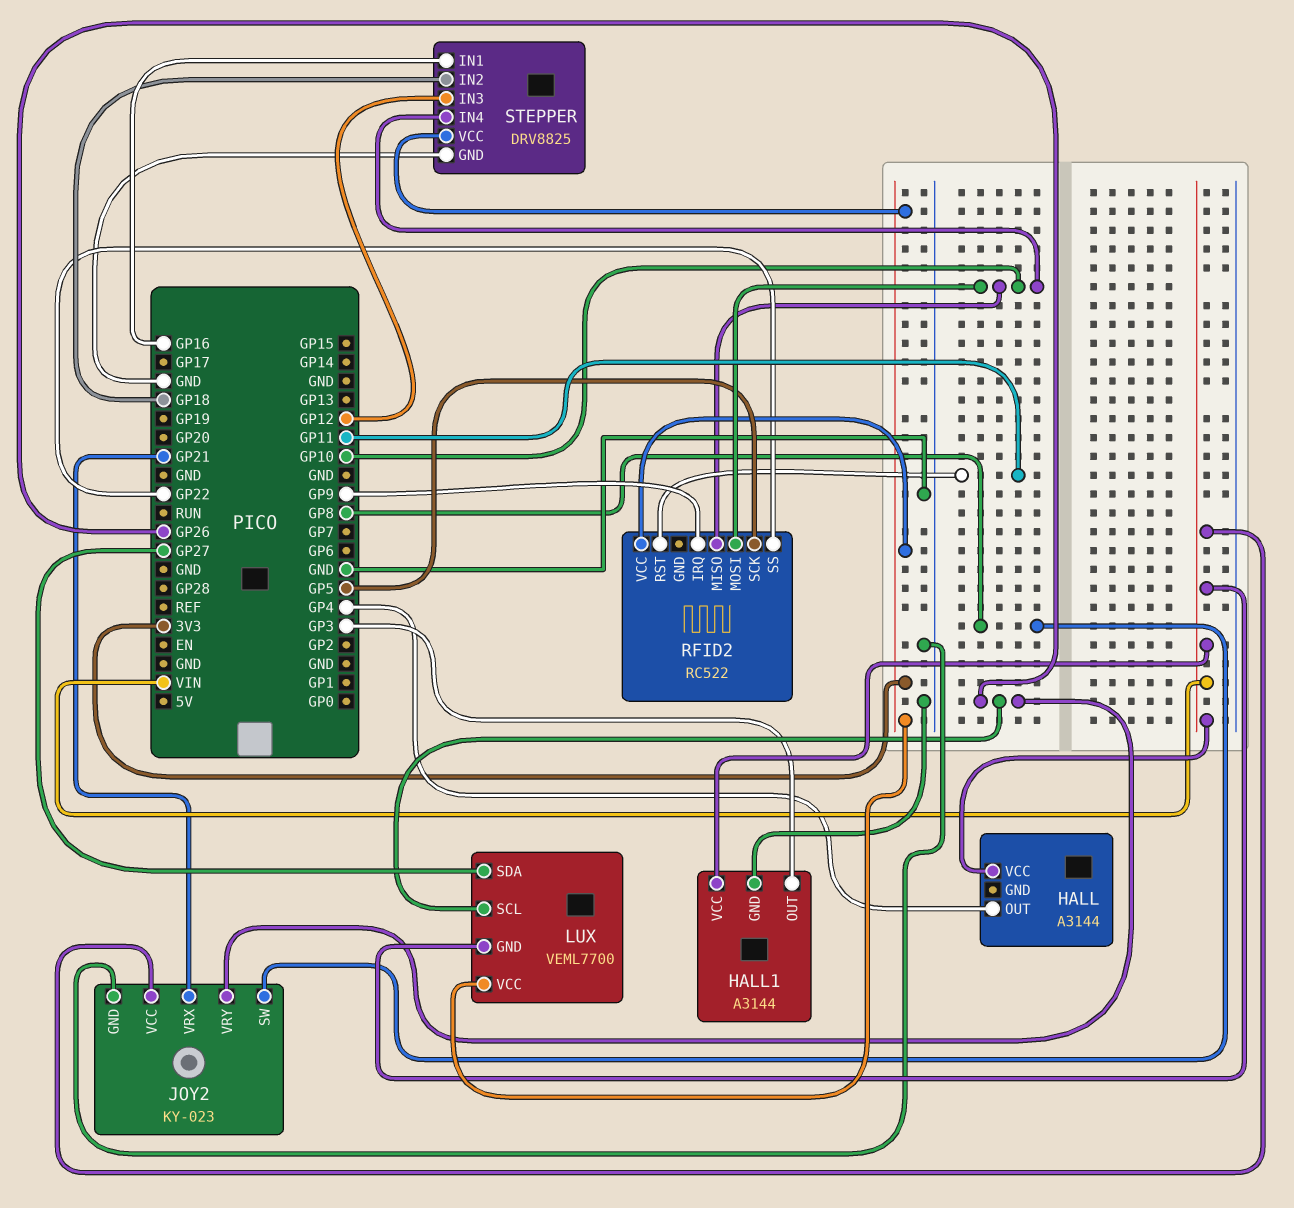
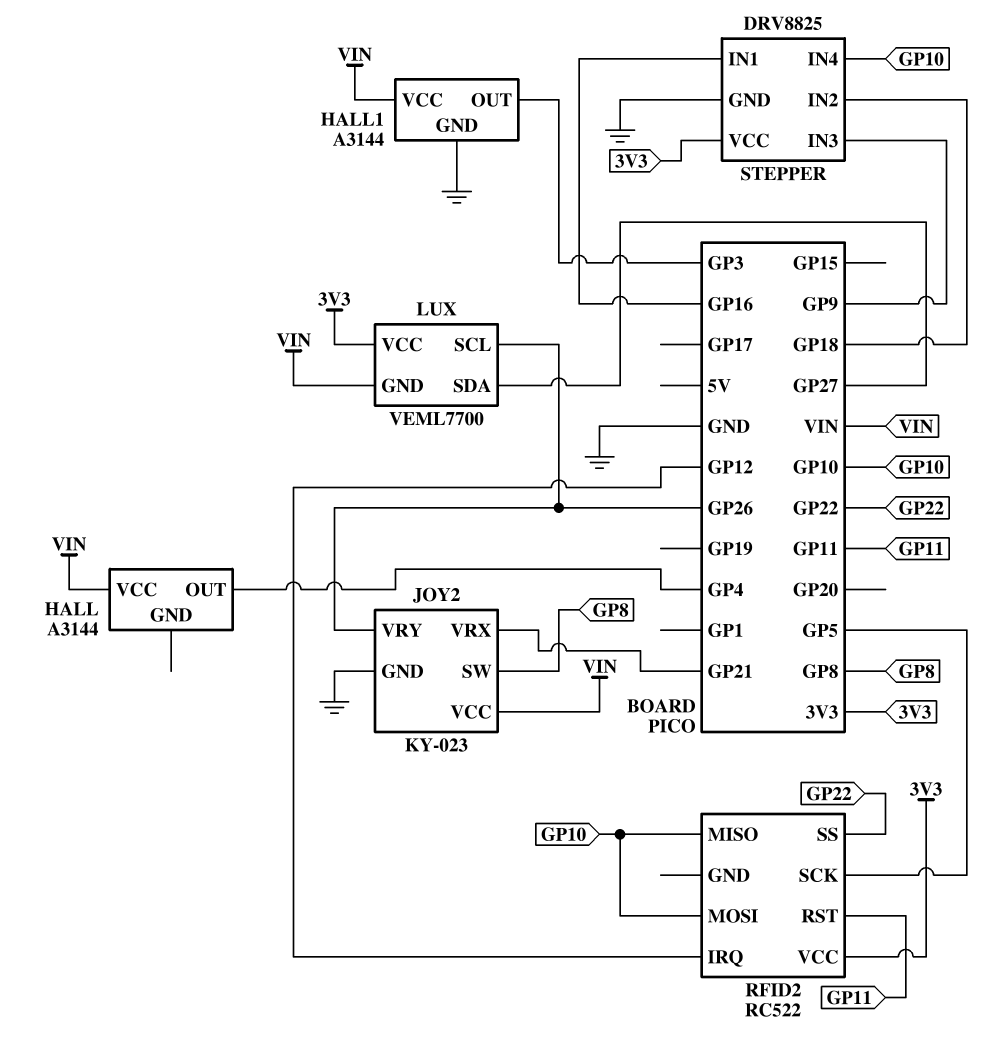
RFID2 pin IRQ: GP9 -> GP12
STEPPER pin IN3: GP12 -> GP9

